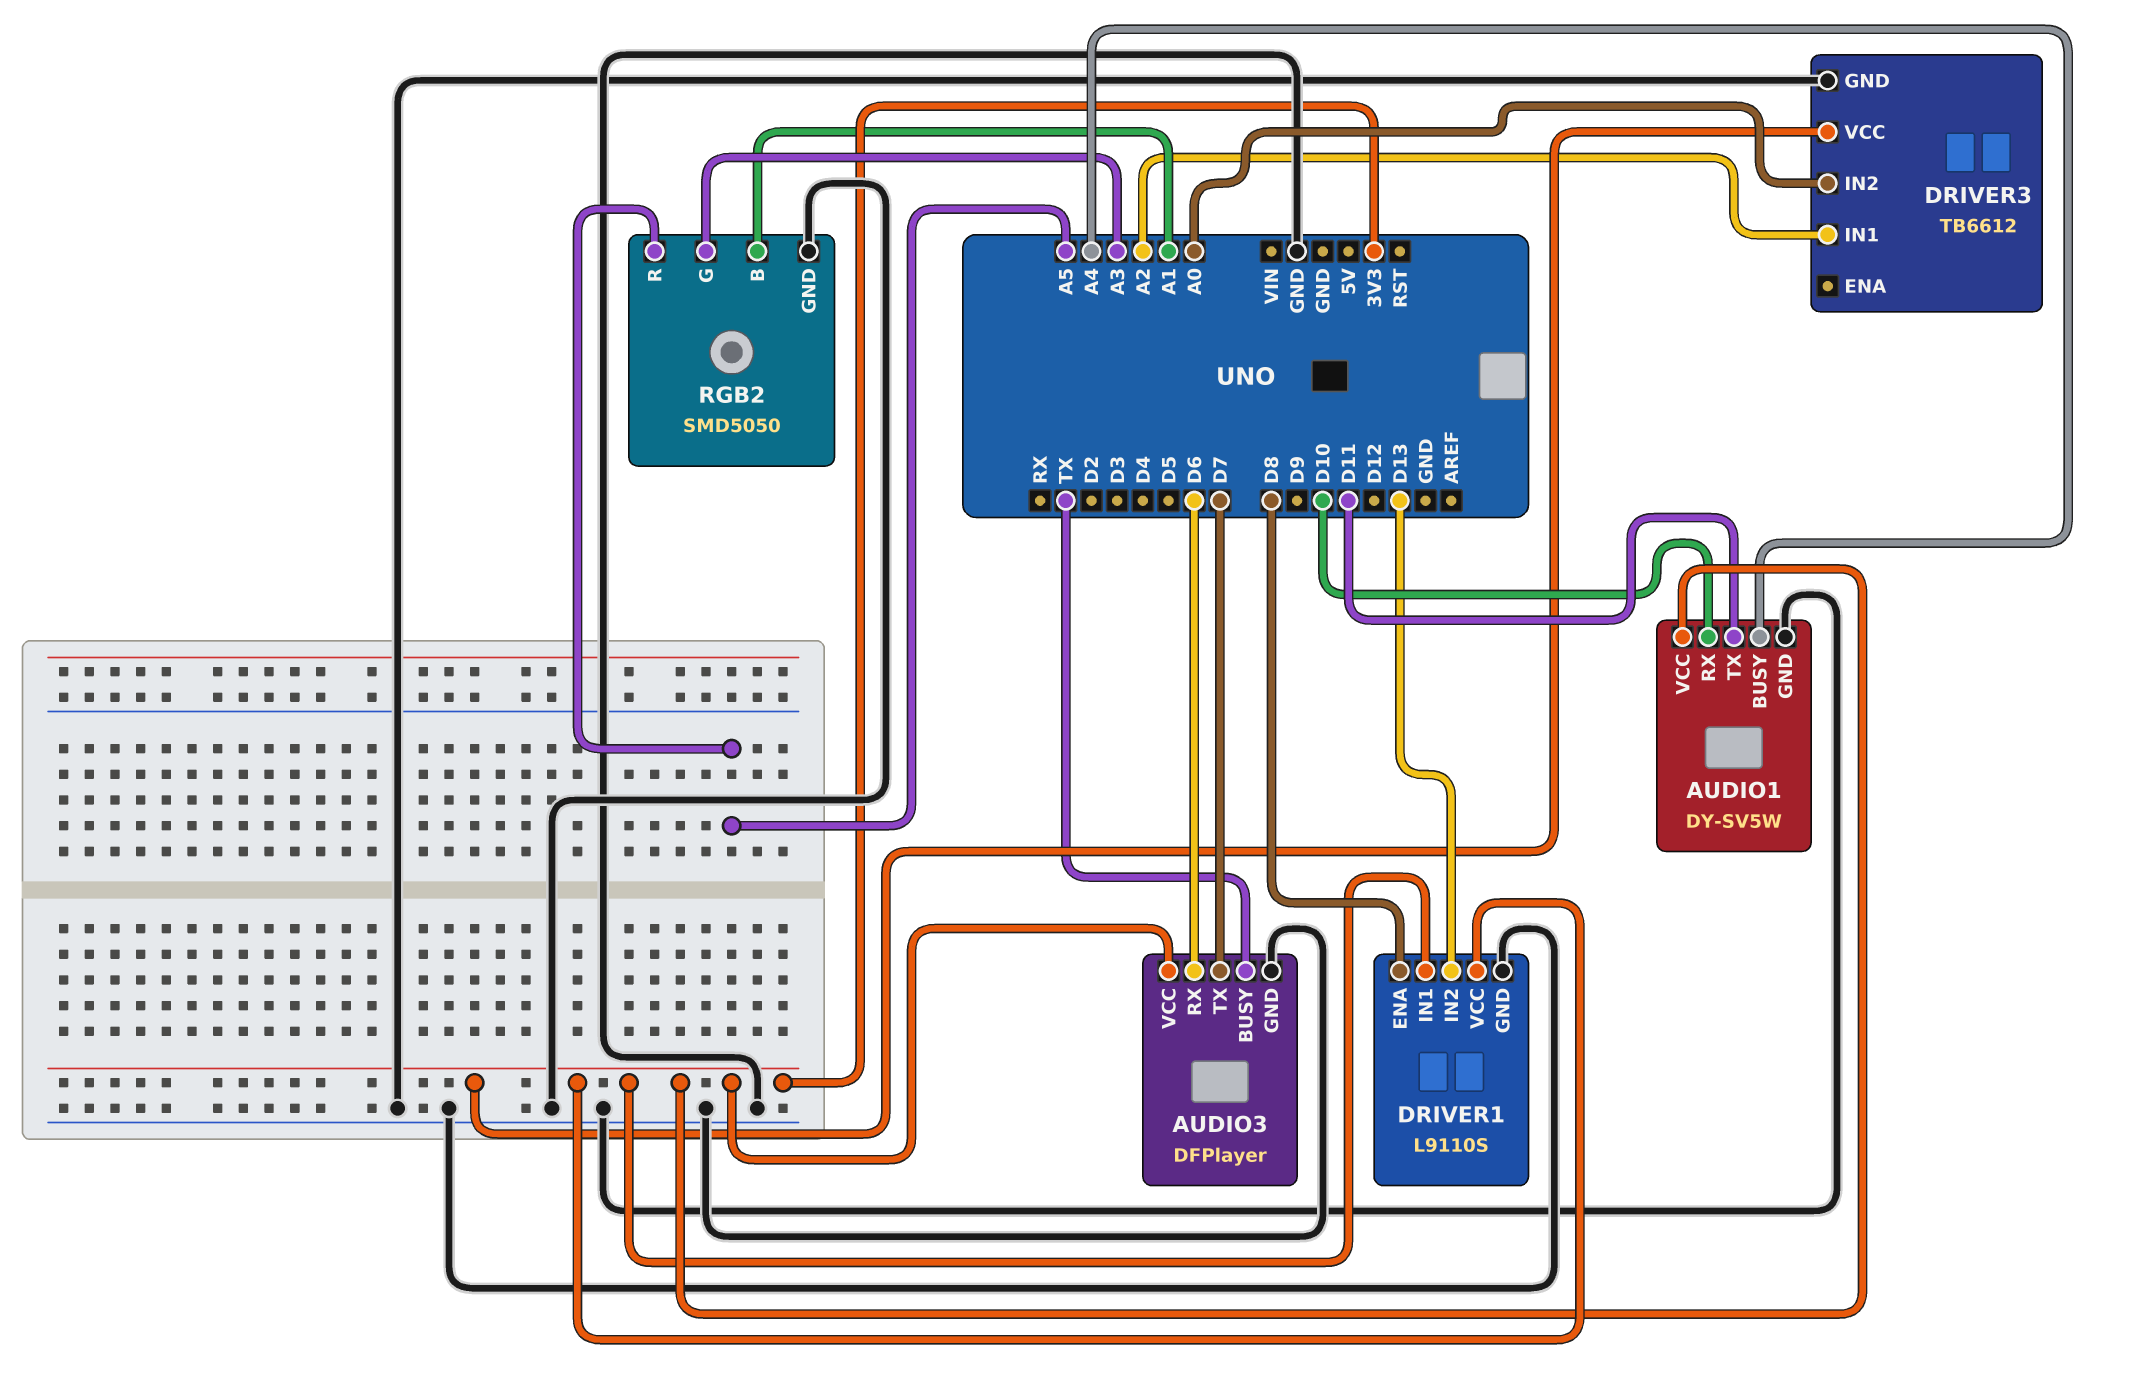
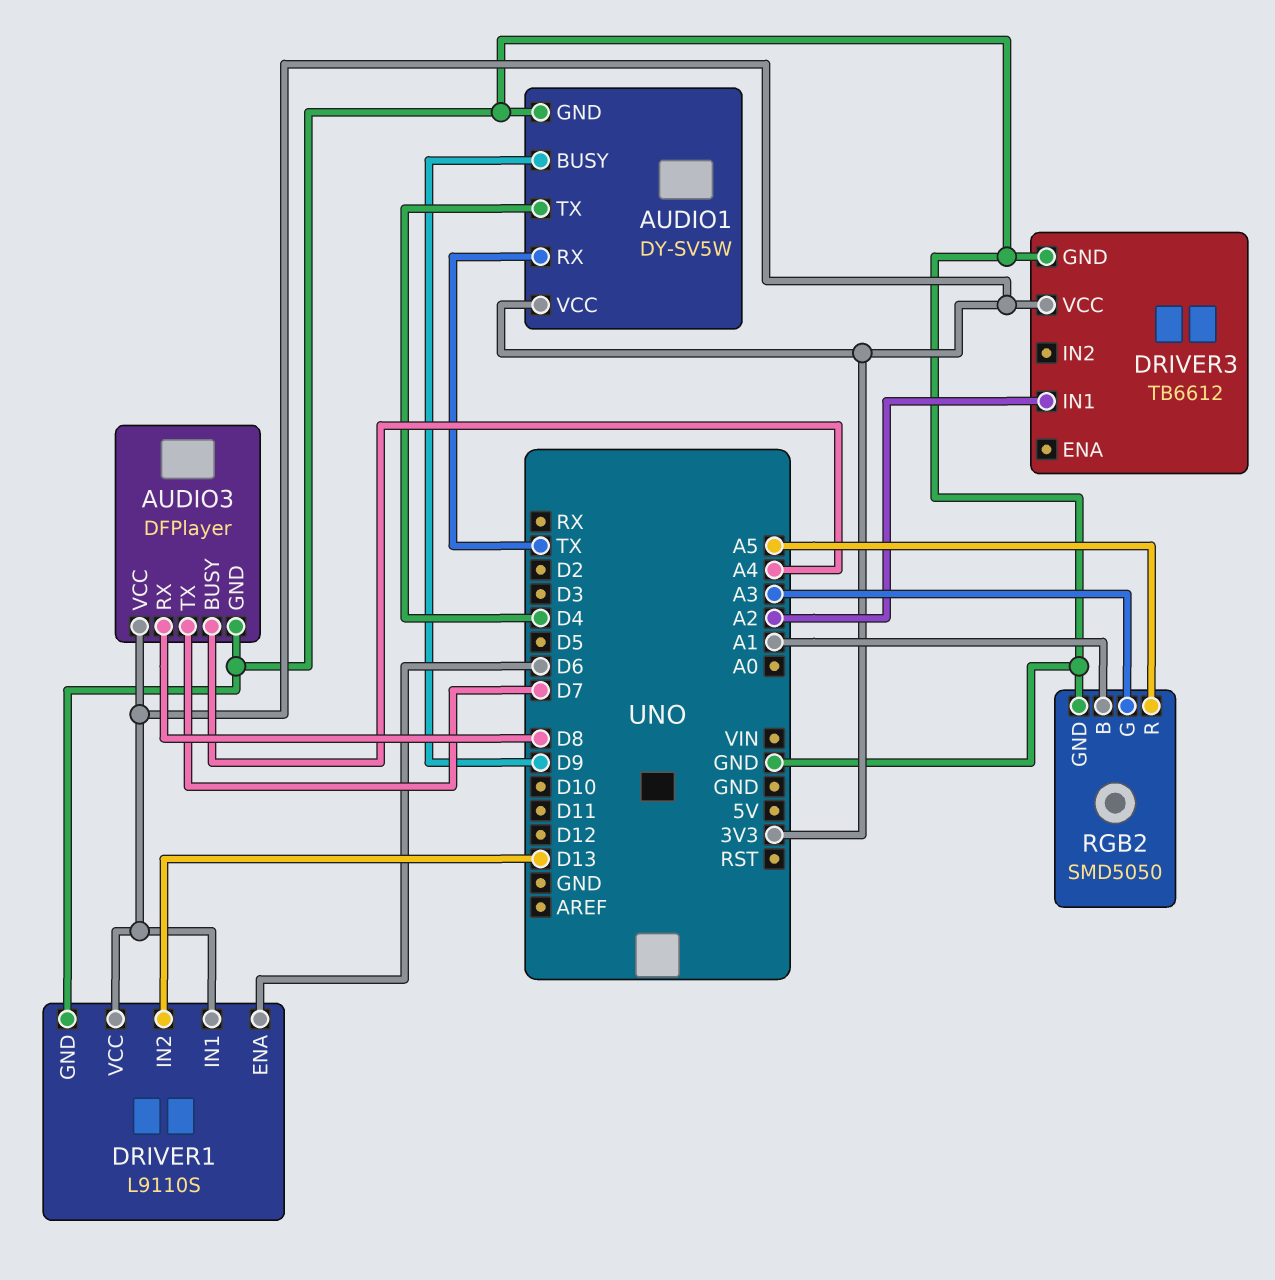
AUDIO1 pin BUSY: A4 -> D9
AUDIO1 pin RX: D10 -> TX
AUDIO1 pin TX: D11 -> D4
AUDIO3 pin BUSY: TX -> A4
AUDIO3 pin RX: D6 -> D8
DRIVER1 pin ENA: D8 -> D6
DRIVER3 pin IN2: A0 -> none

